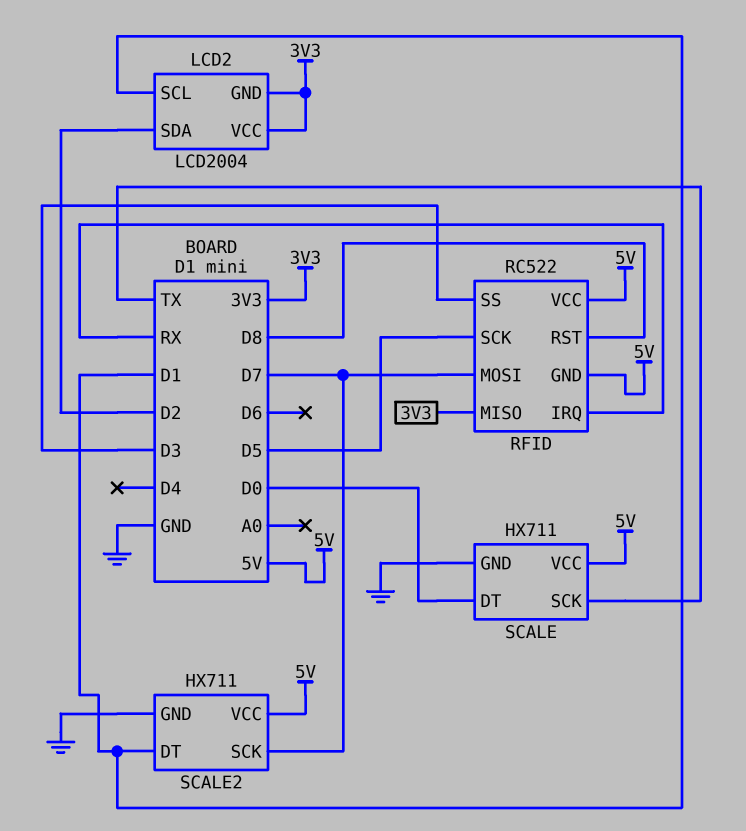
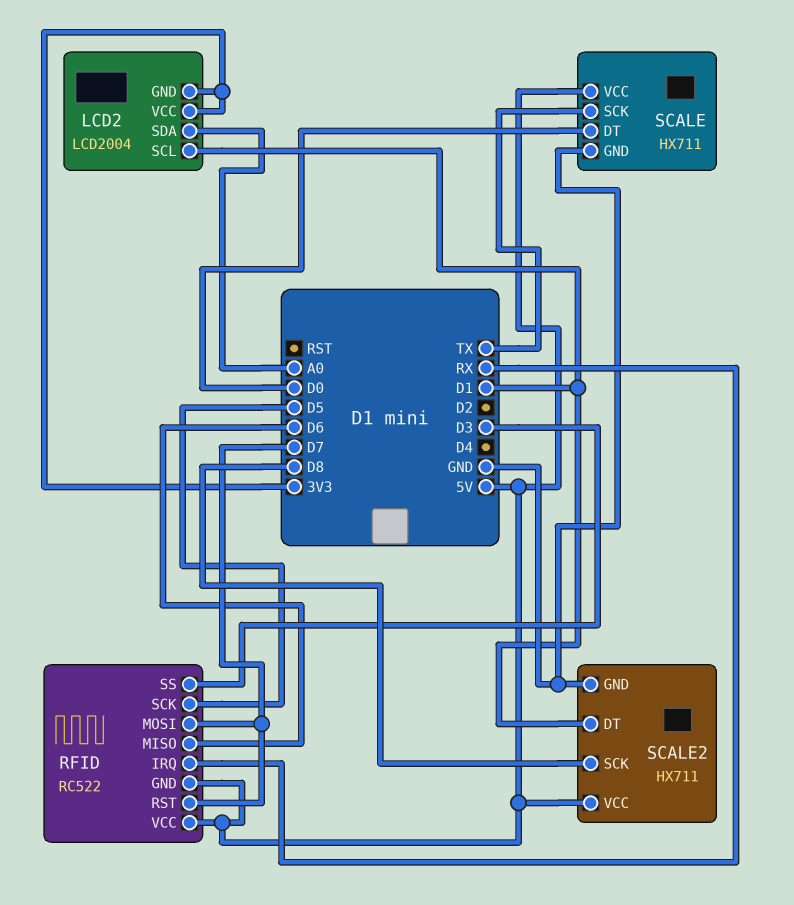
LCD2 pin SDA: D2 -> A0
RFID pin MISO: 3V3 -> D6
RFID pin RST: D8 -> D7
SCALE2 pin SCK: D7 -> D8

